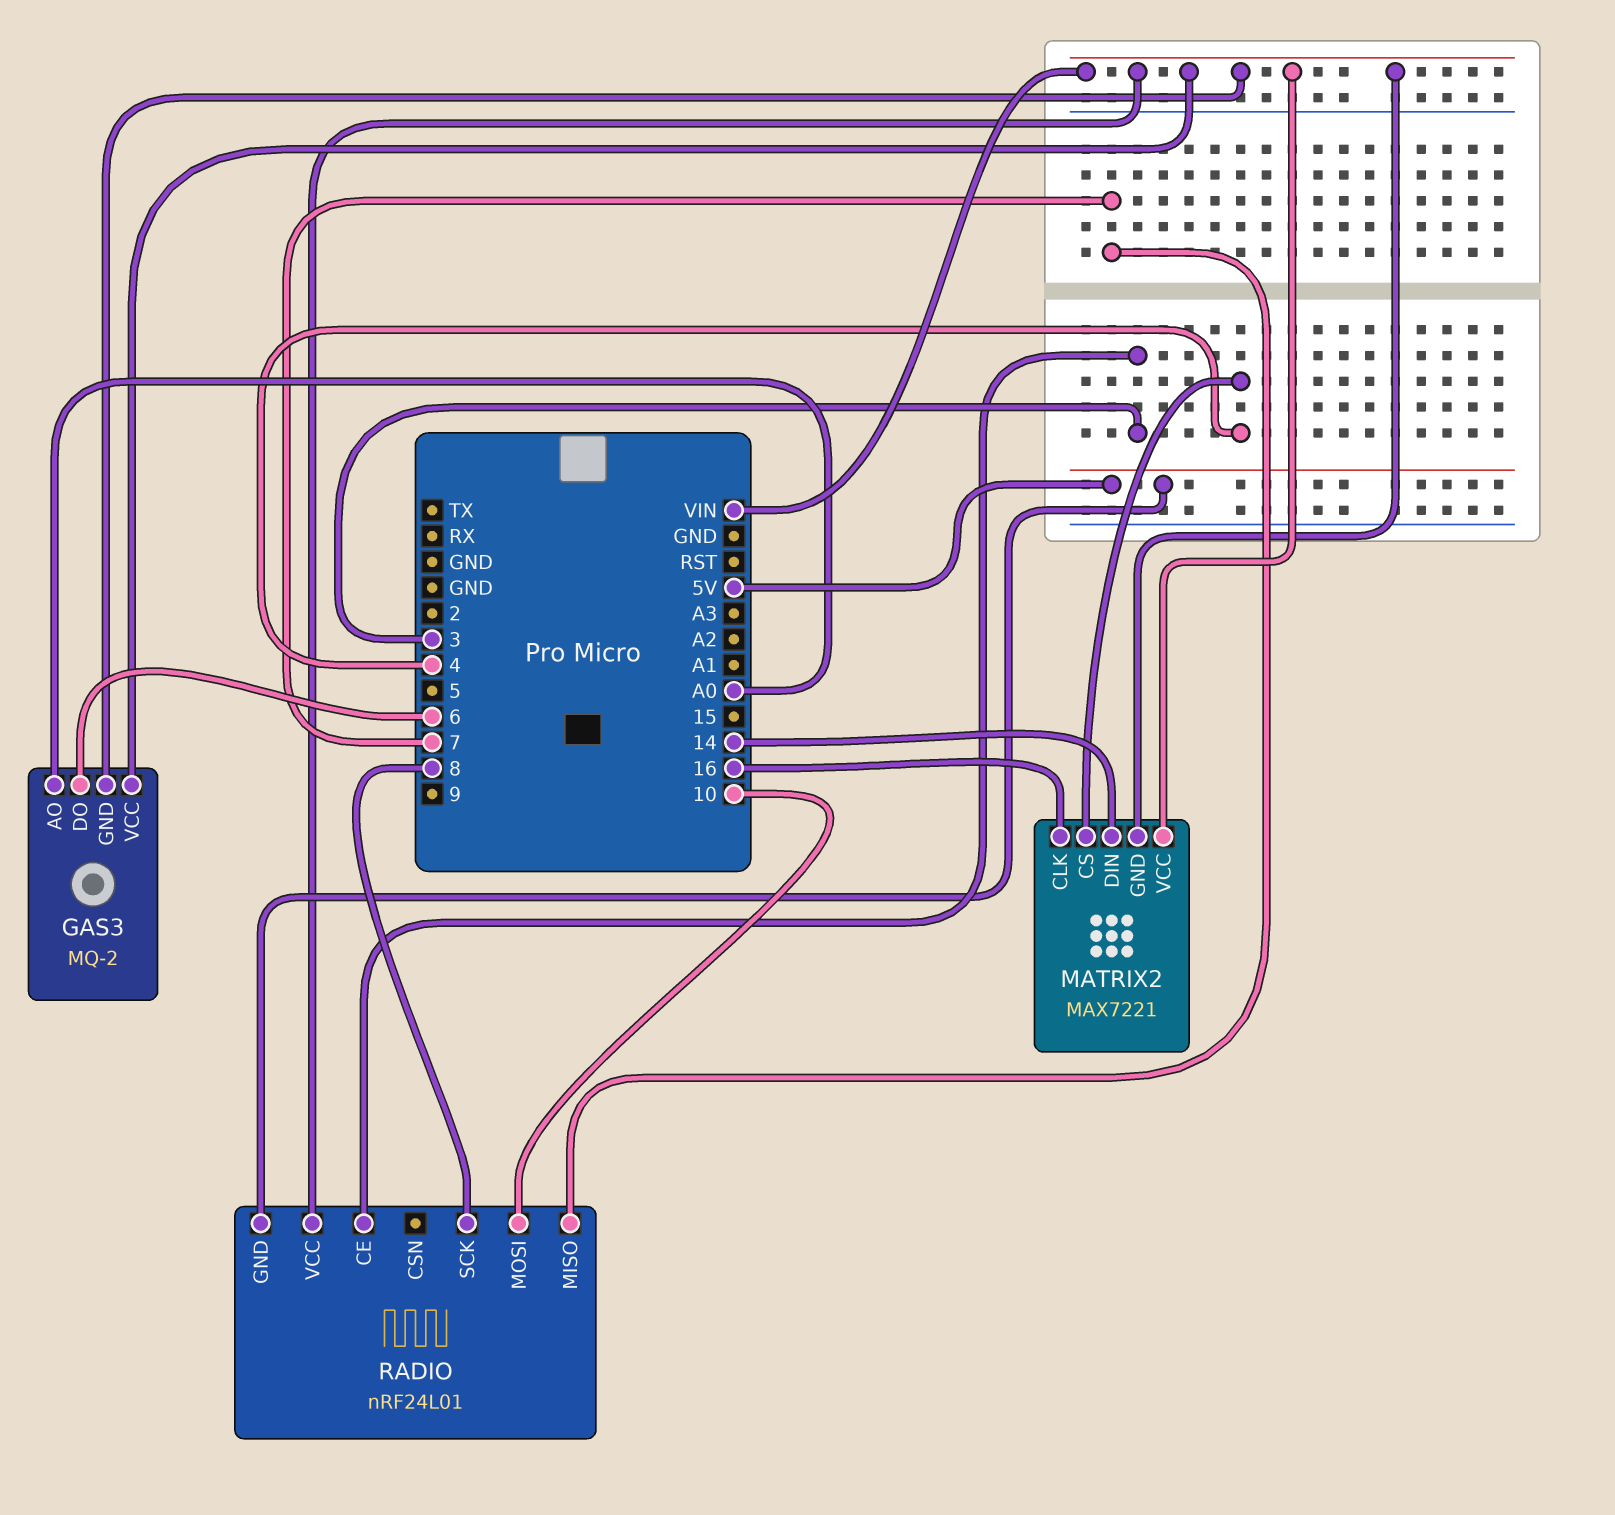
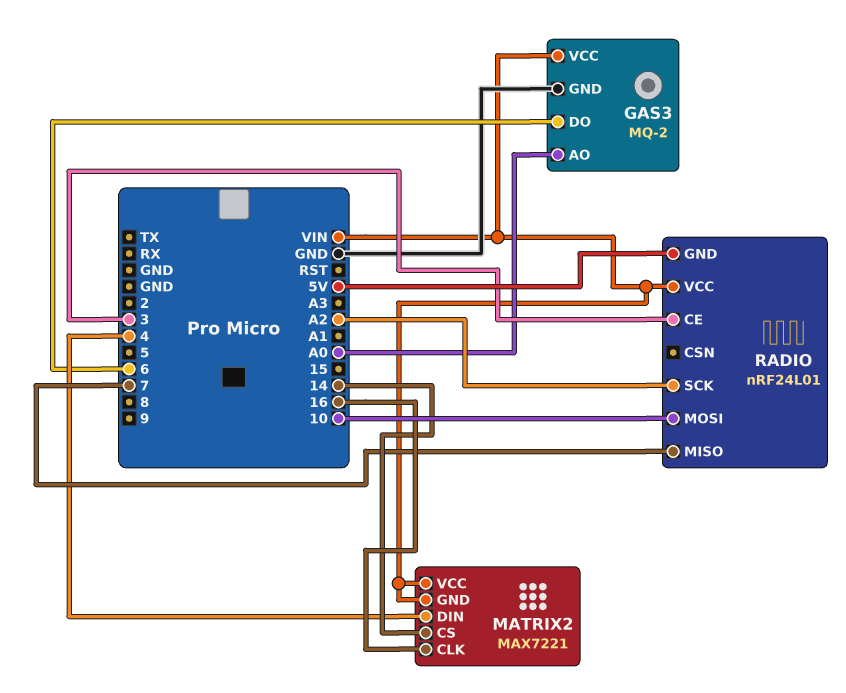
GAS3 pin GND: VIN -> GND
MATRIX2 pin CS: 4 -> 14
MATRIX2 pin DIN: 14 -> 4
RADIO pin SCK: 8 -> A2

